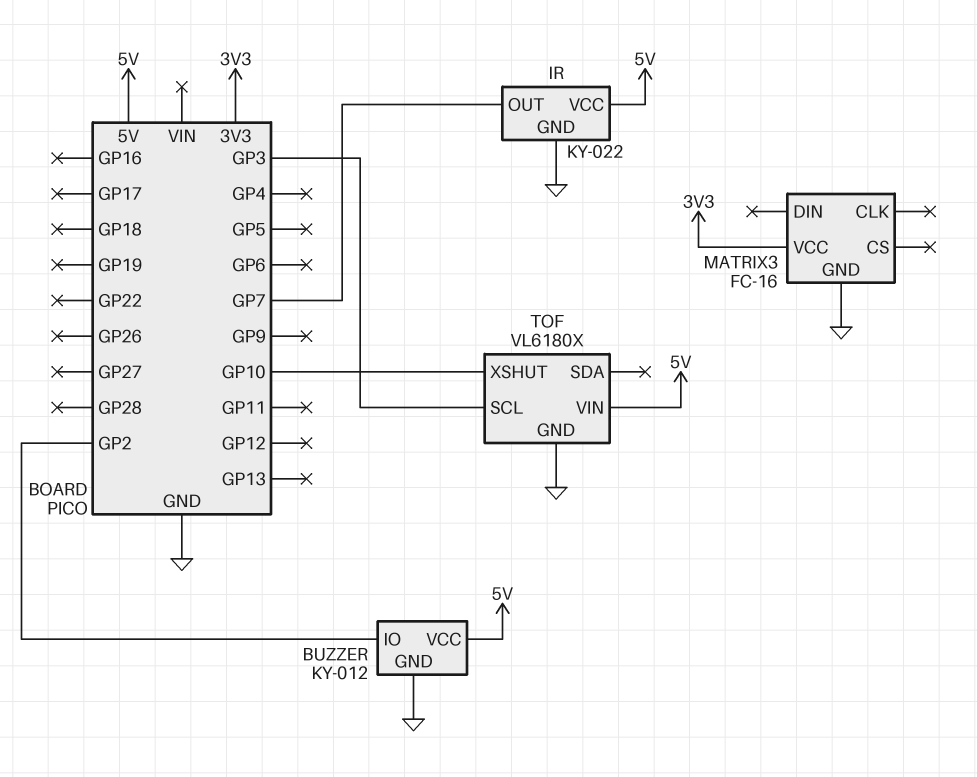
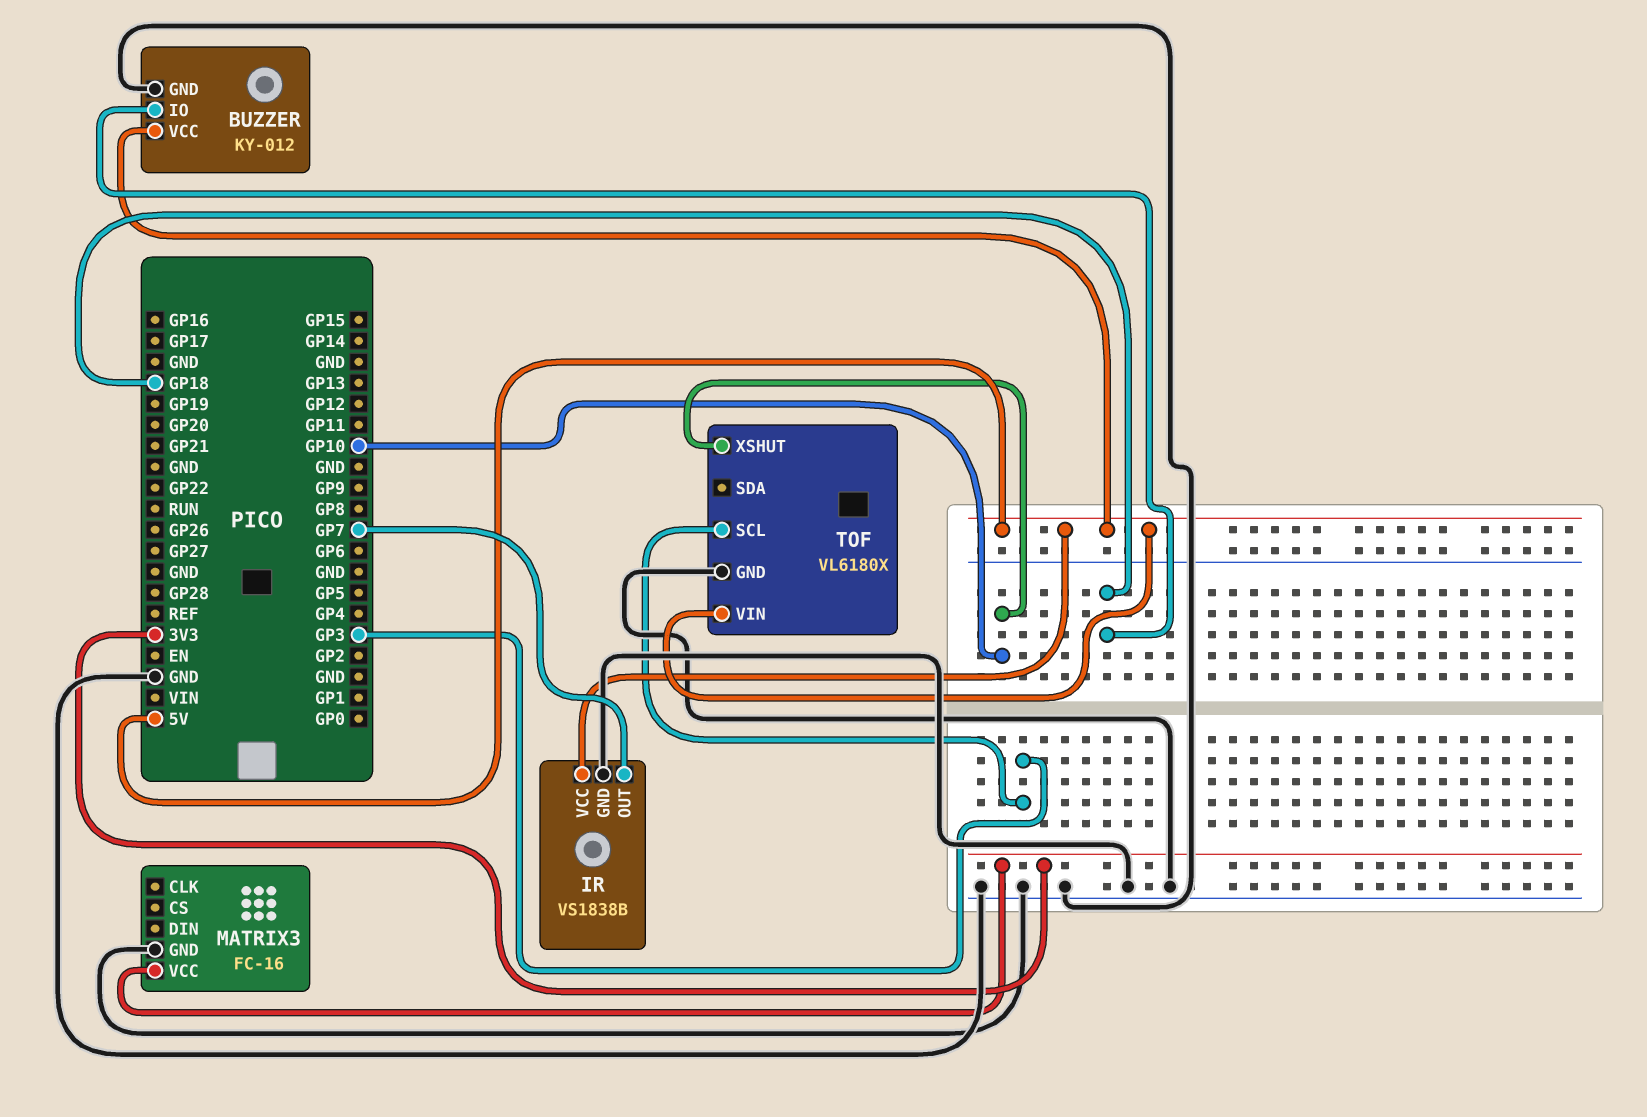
BUZZER pin IO: GP2 -> GP18
IR: KY-022 -> VS1838B

